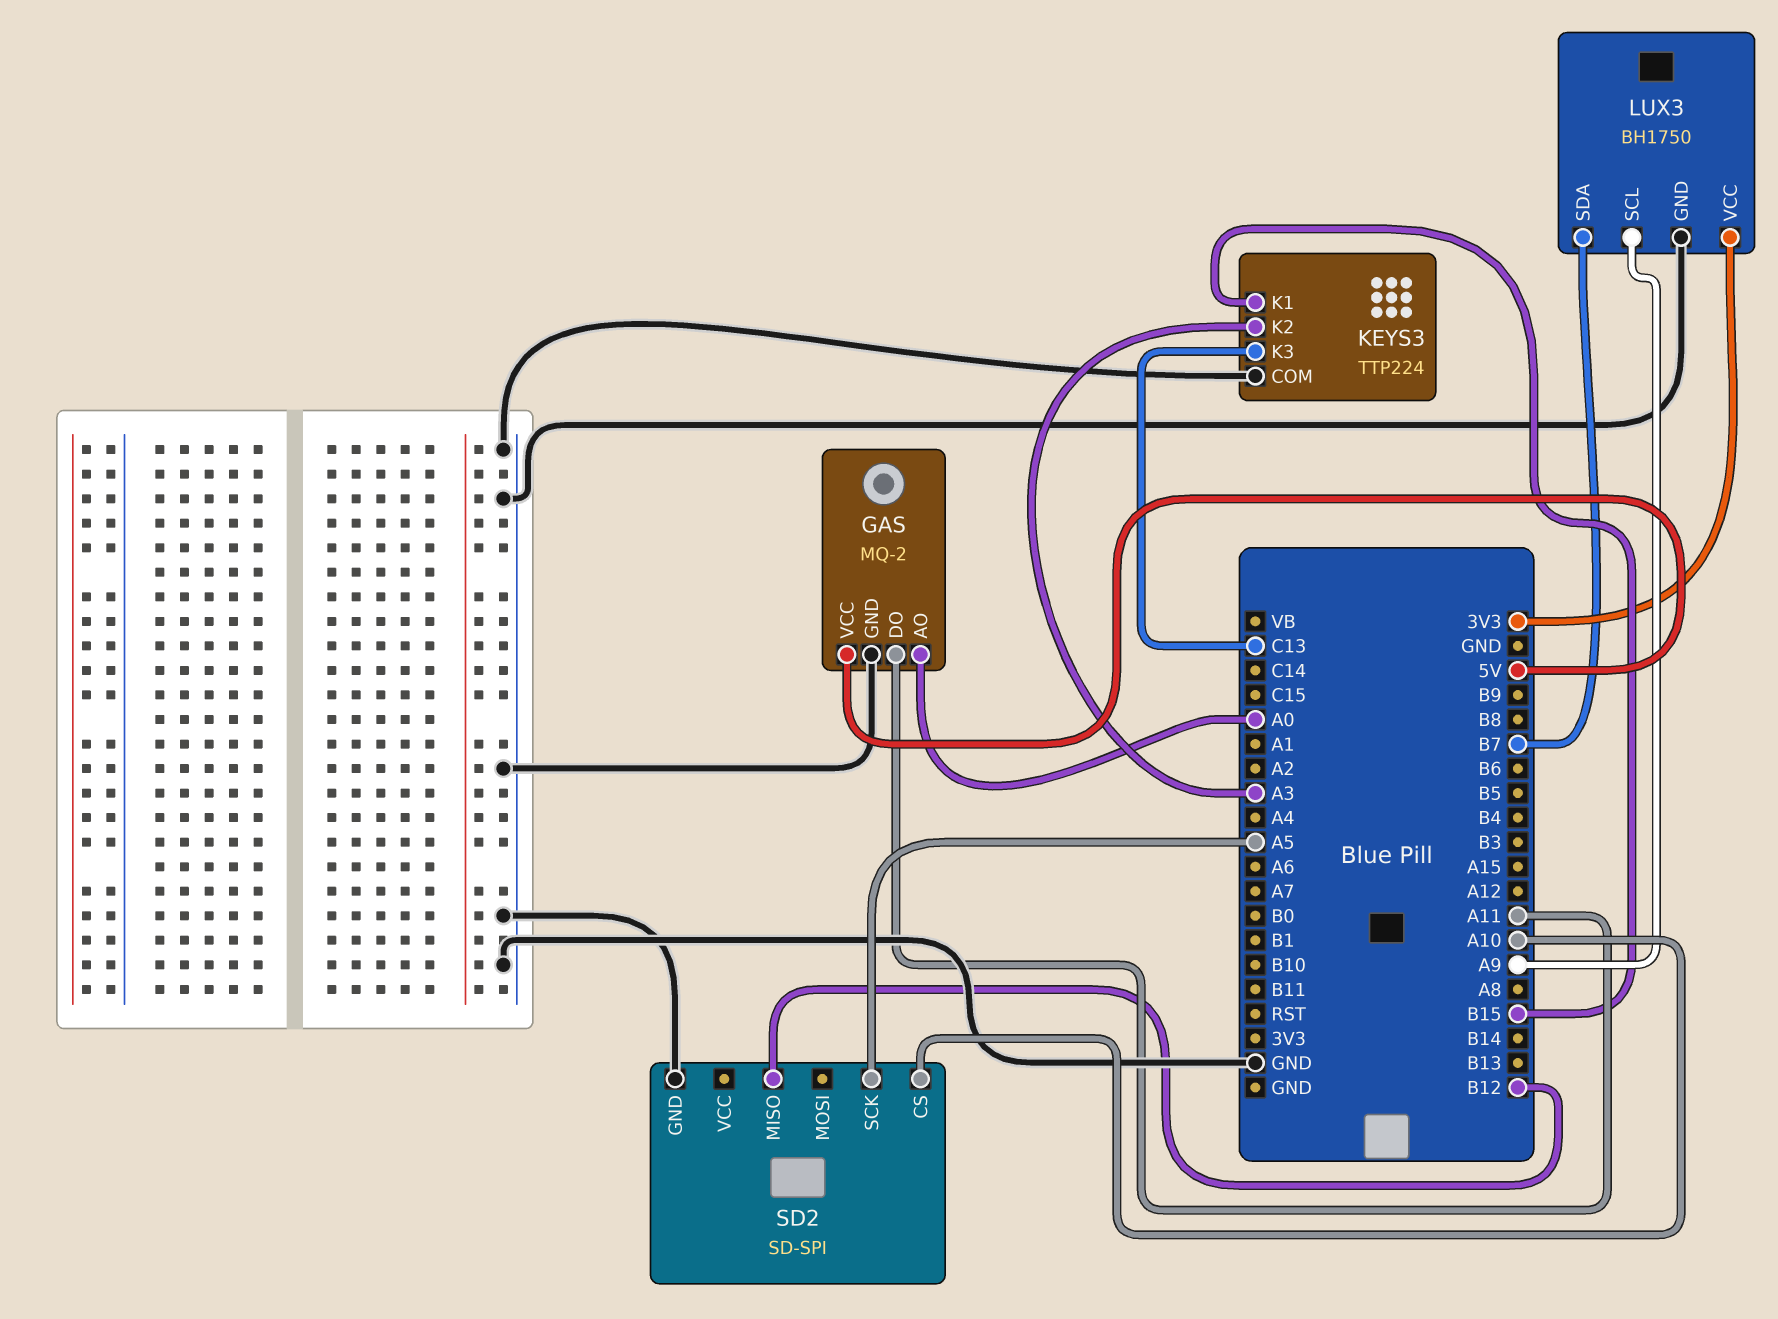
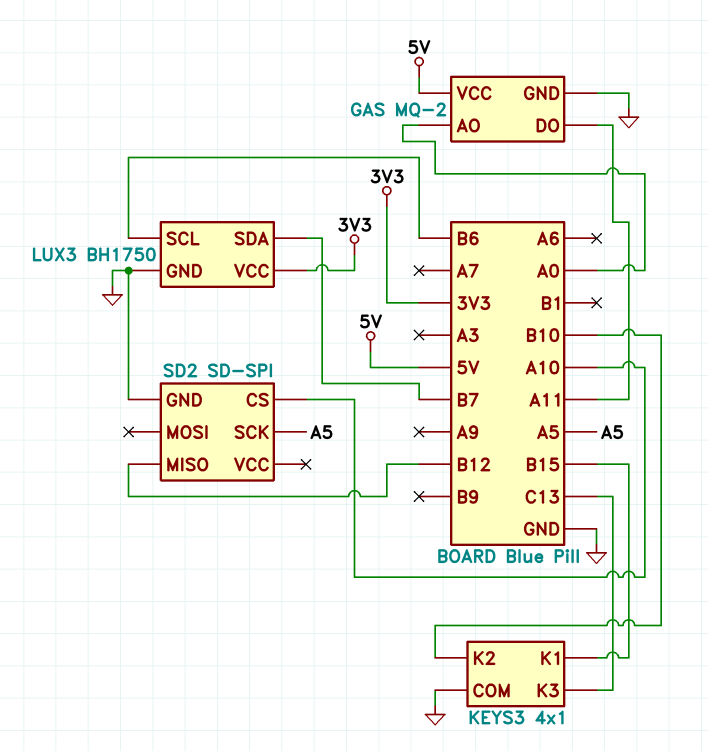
KEYS3: TTP224 -> 4x1
KEYS3 pin K2: A3 -> B10
LUX3 pin SCL: A9 -> B6

